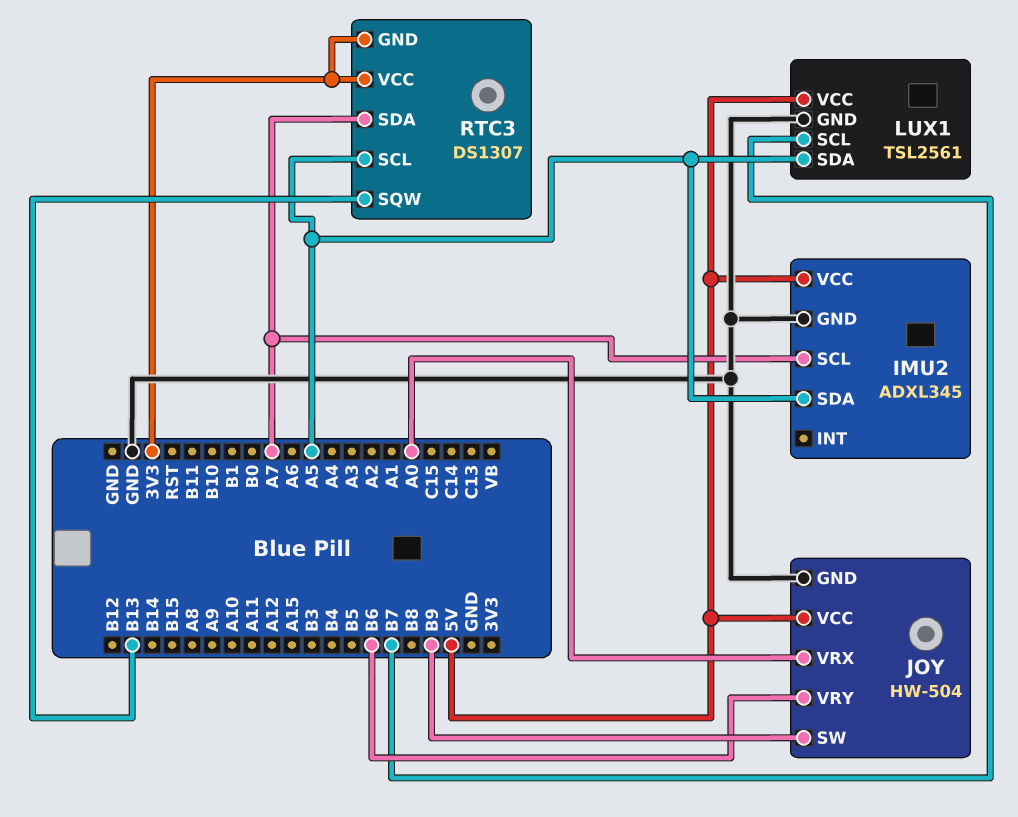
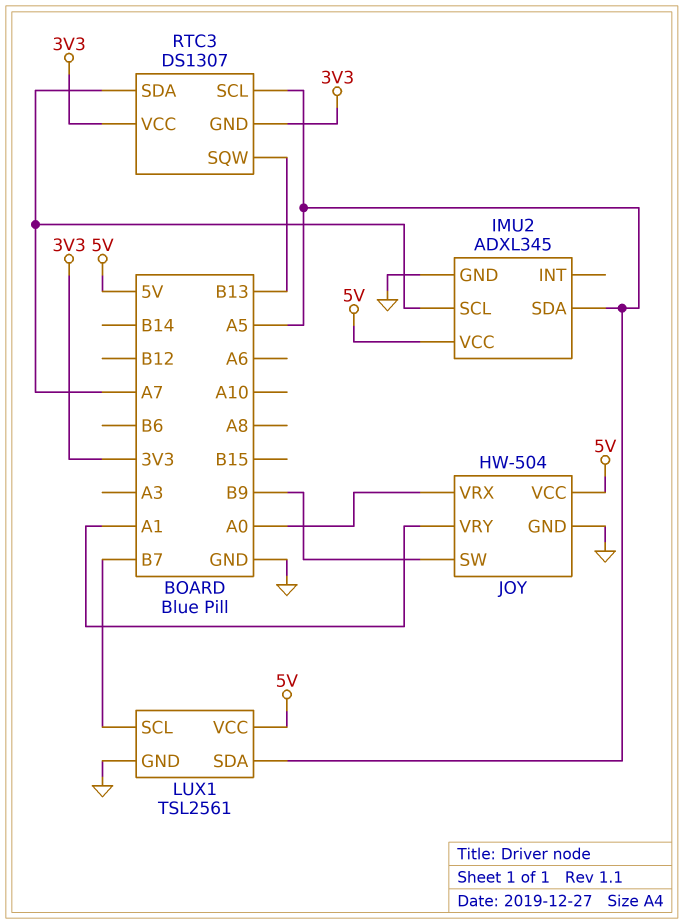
JOY pin VRY: B6 -> A1

